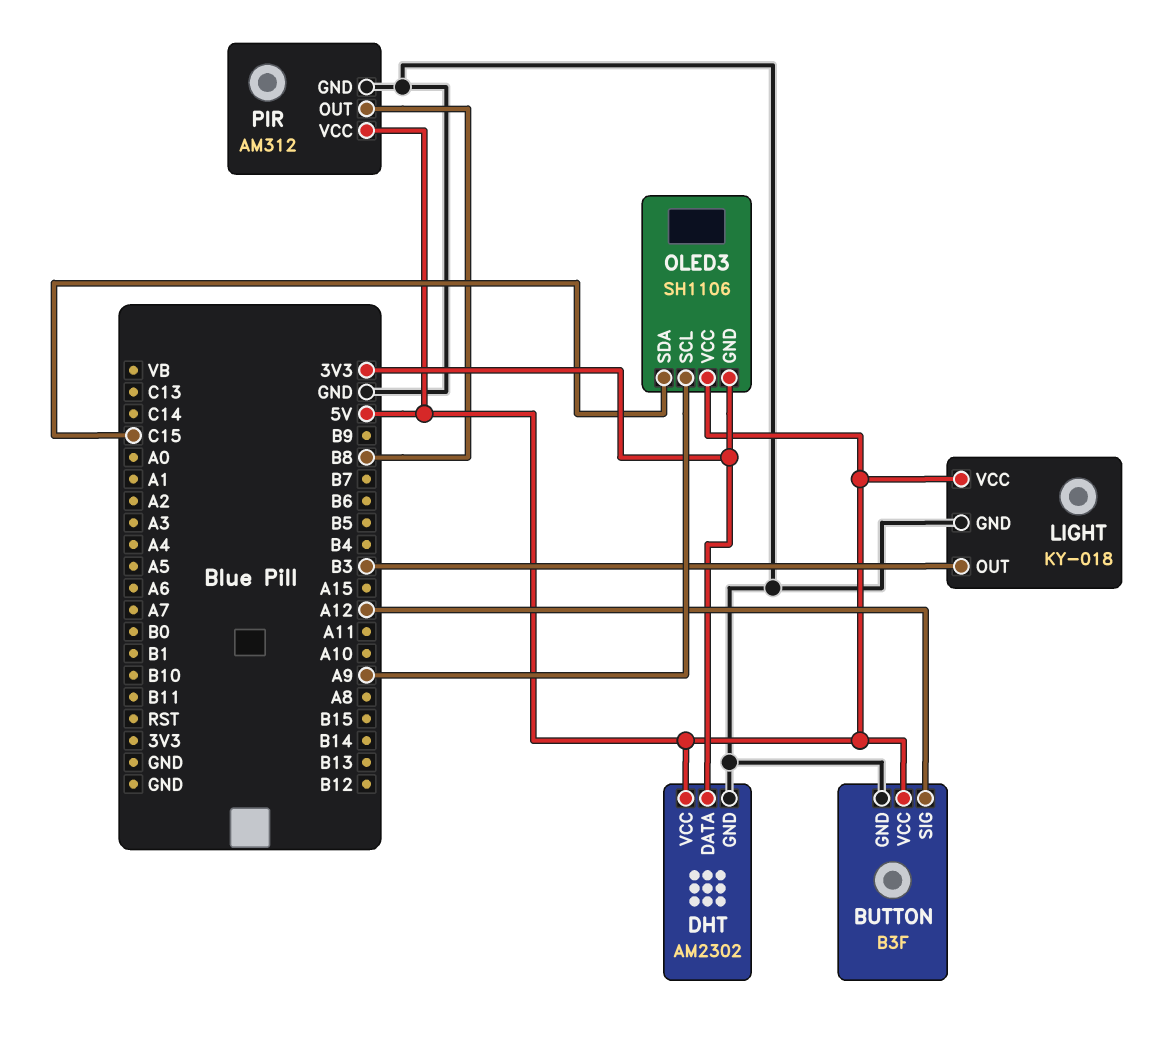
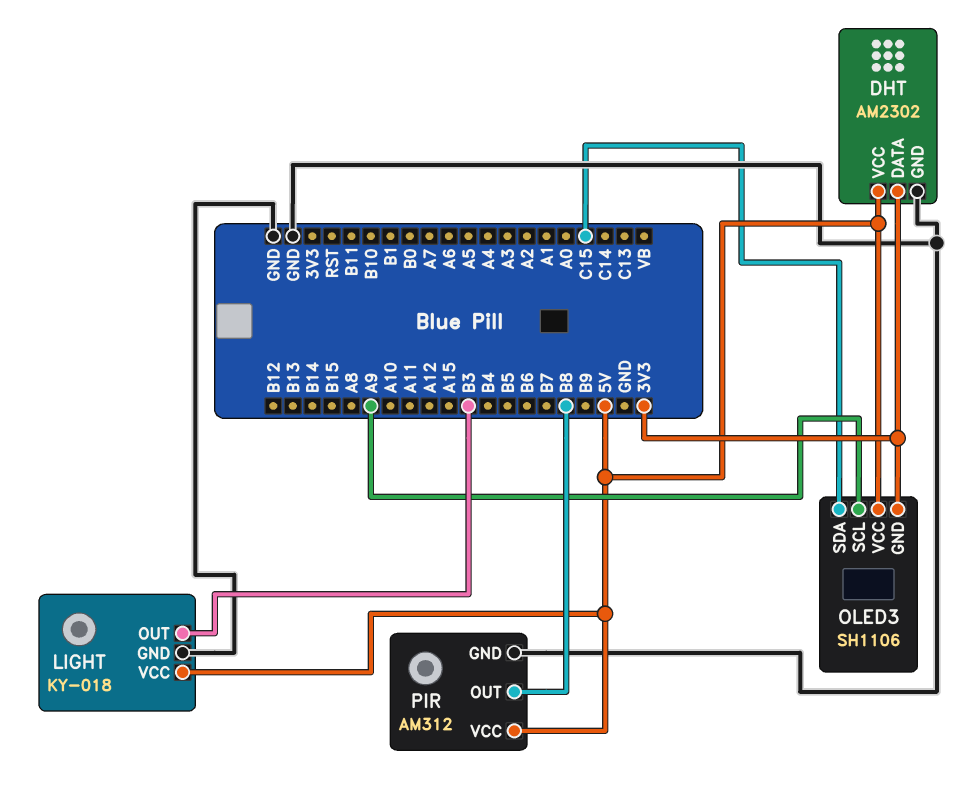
BUTTON: B3F -> none
BUTTON pin GND: GND -> none
BUTTON pin SIG: A12 -> none
BUTTON pin VCC: 5V -> none

